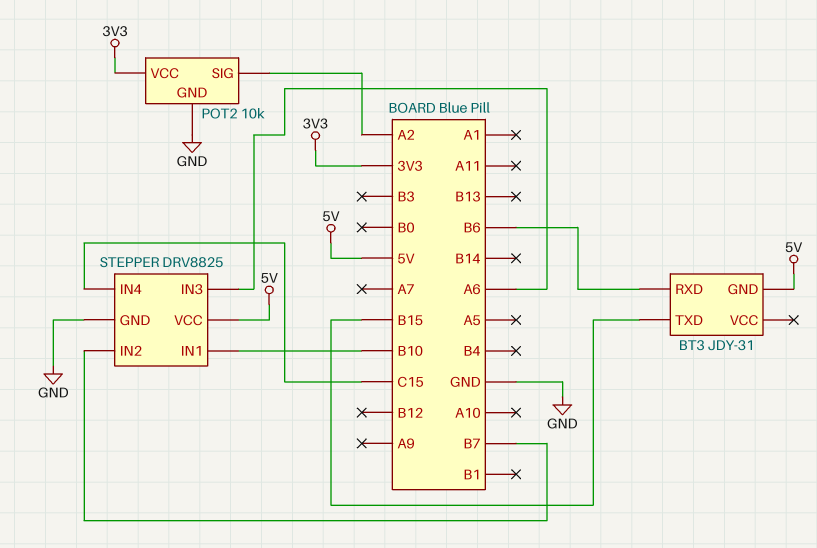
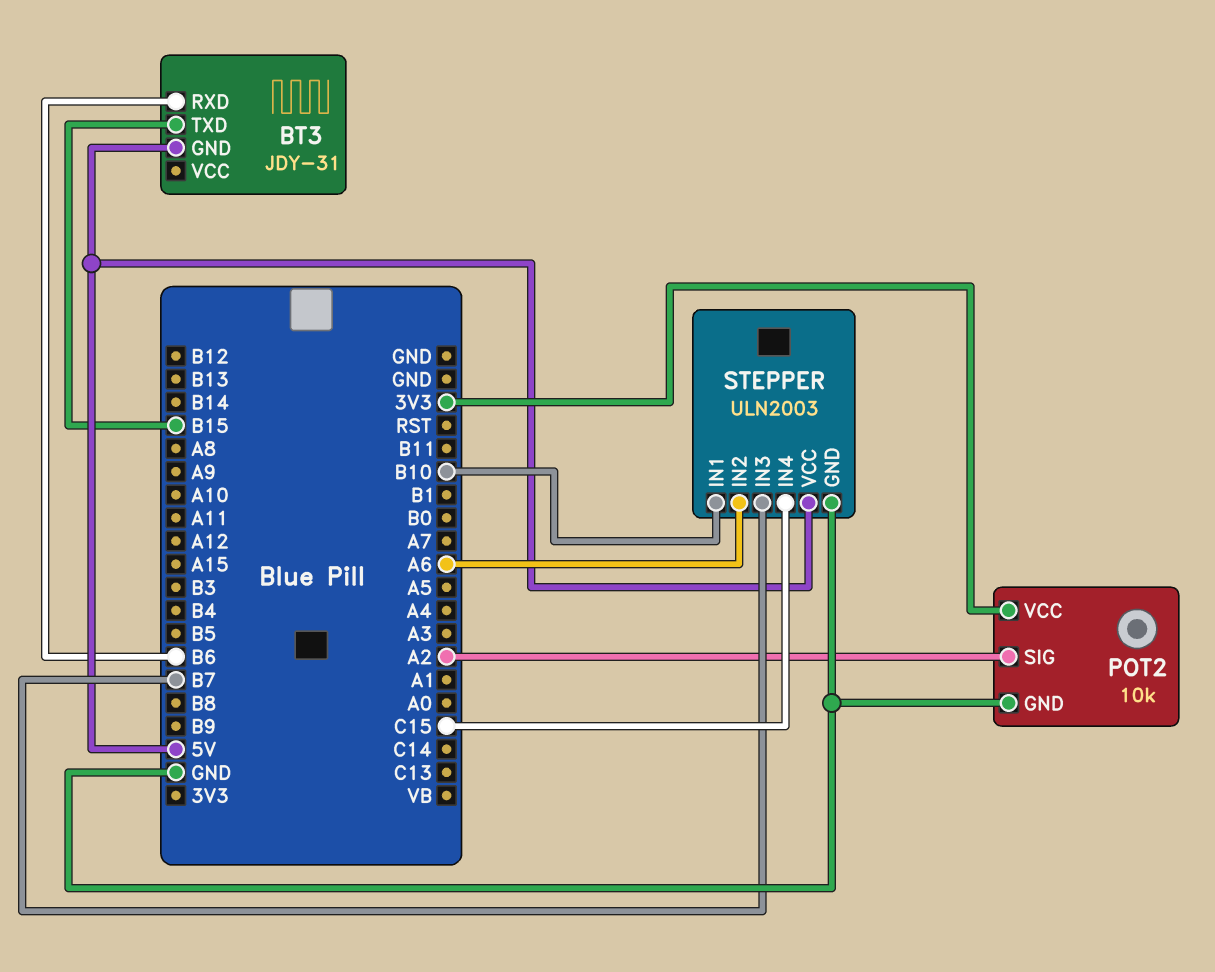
STEPPER: DRV8825 -> ULN2003
STEPPER pin IN2: B7 -> A6
STEPPER pin IN3: A6 -> B7

